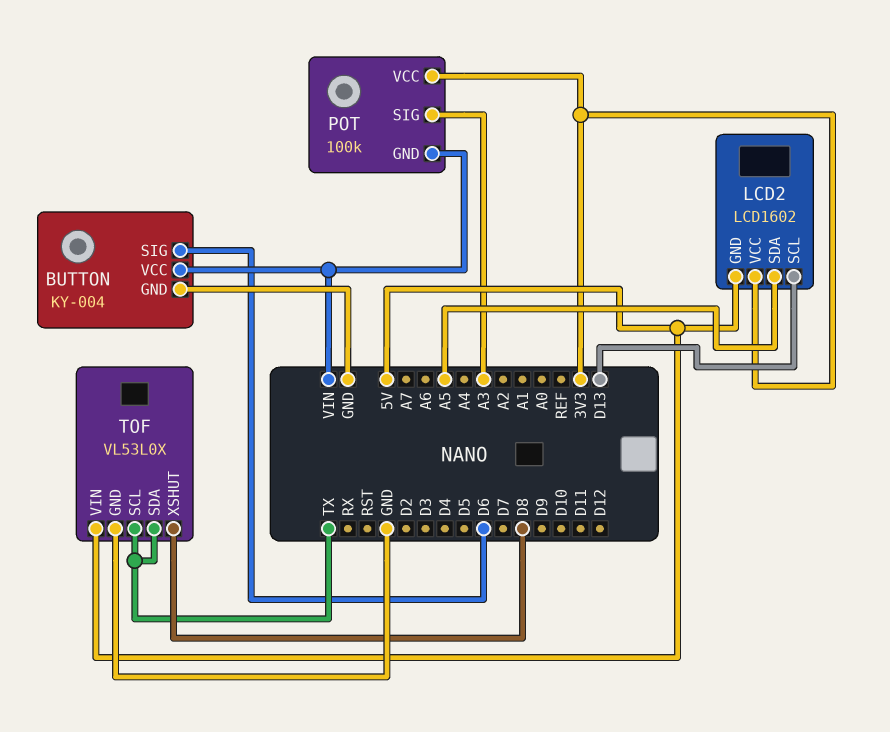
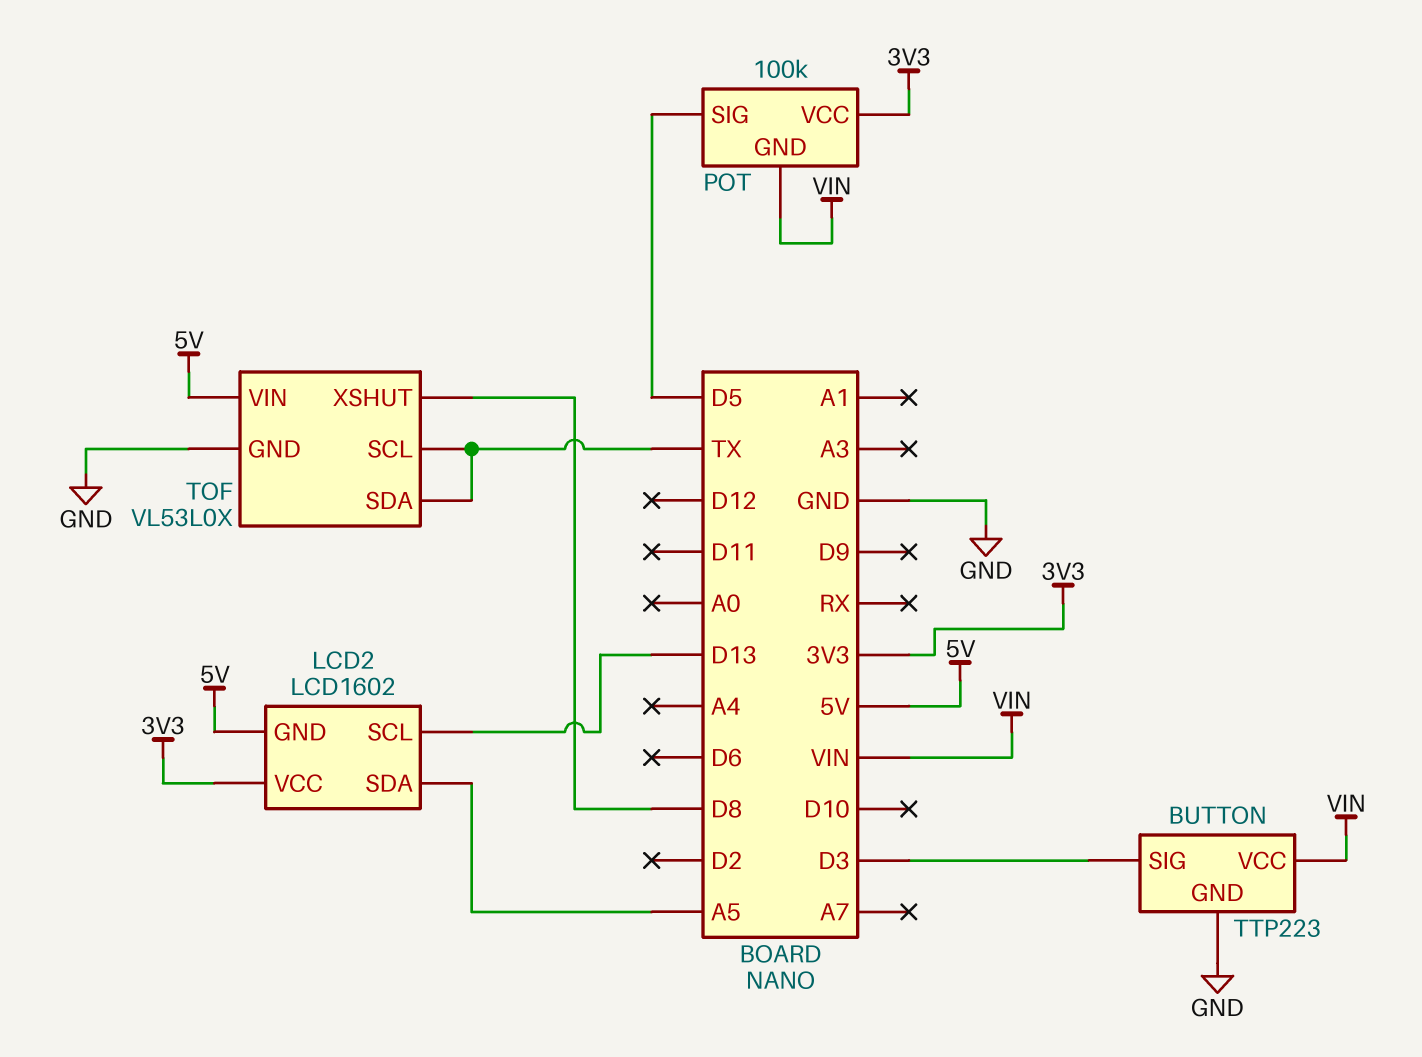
BUTTON: KY-004 -> TTP223
BUTTON pin SIG: D6 -> D3
POT pin SIG: A3 -> D5

